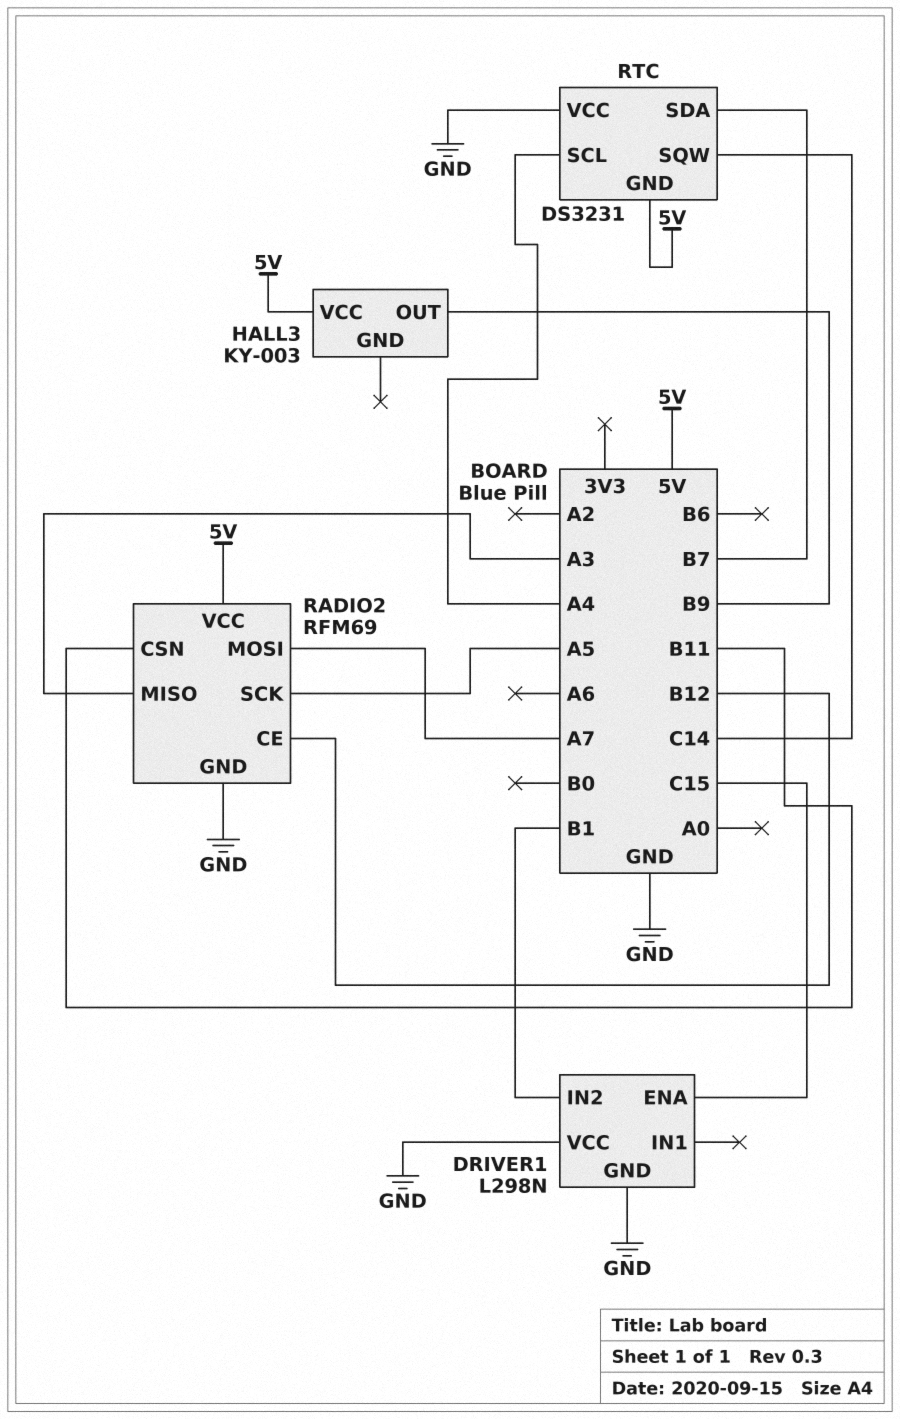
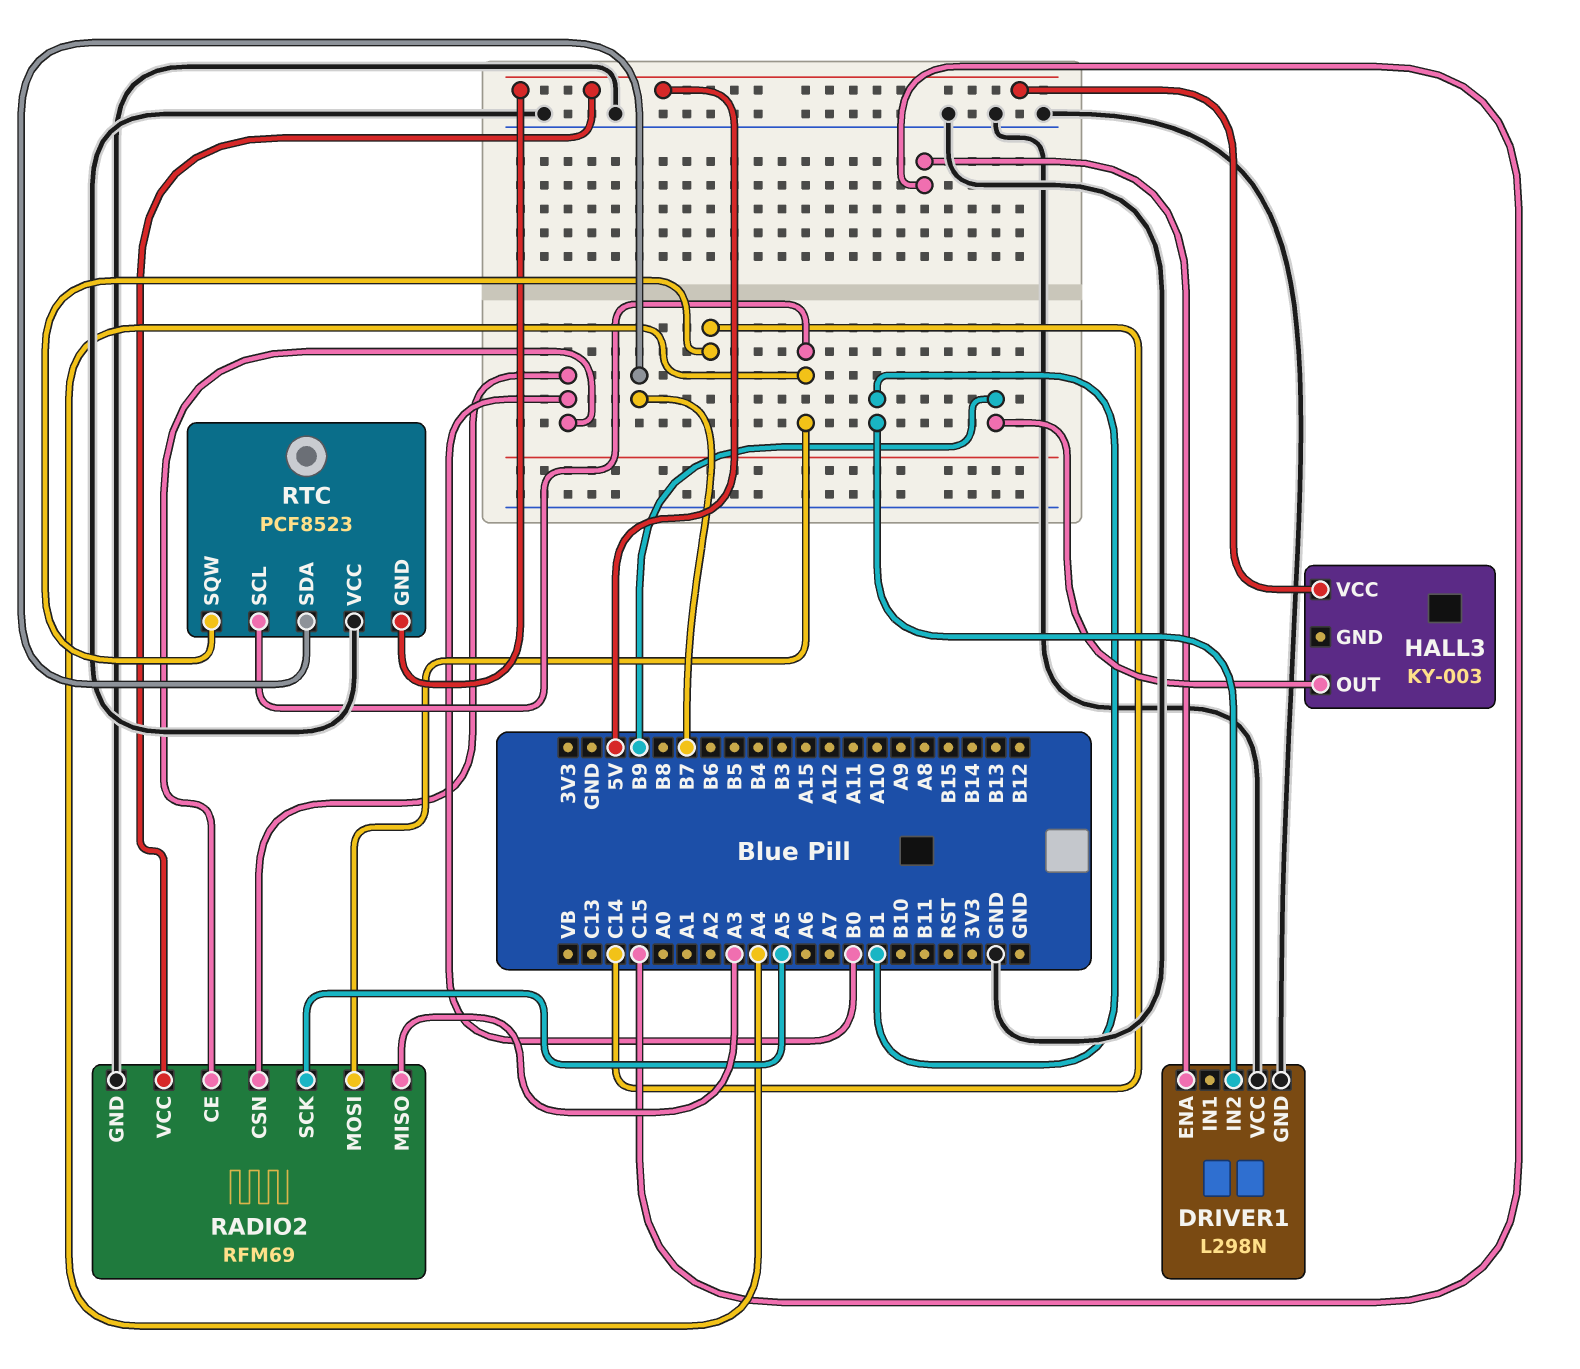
RADIO2 pin CE: B12 -> B0
RADIO2 pin CSN: B11 -> B0
RADIO2 pin MOSI: A7 -> A4
RTC: DS3231 -> PCF8523

